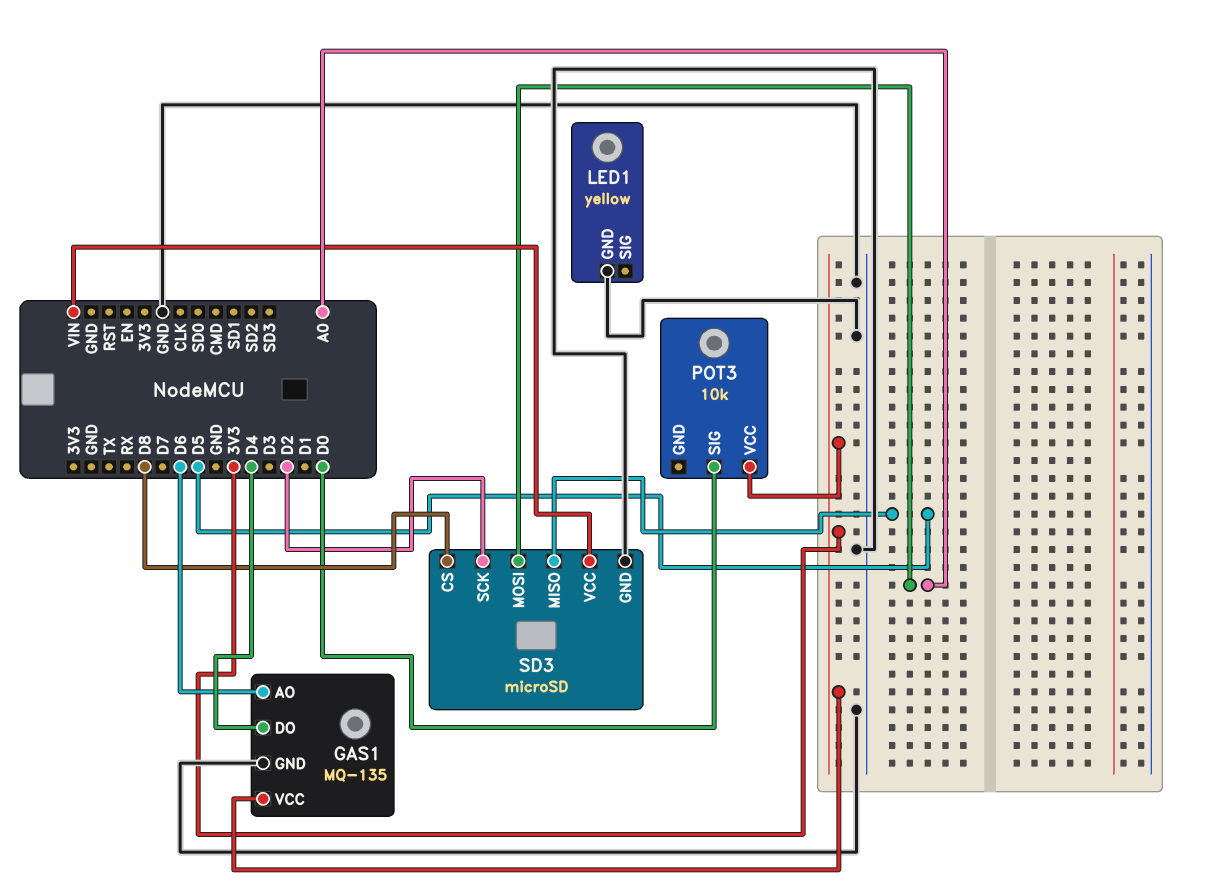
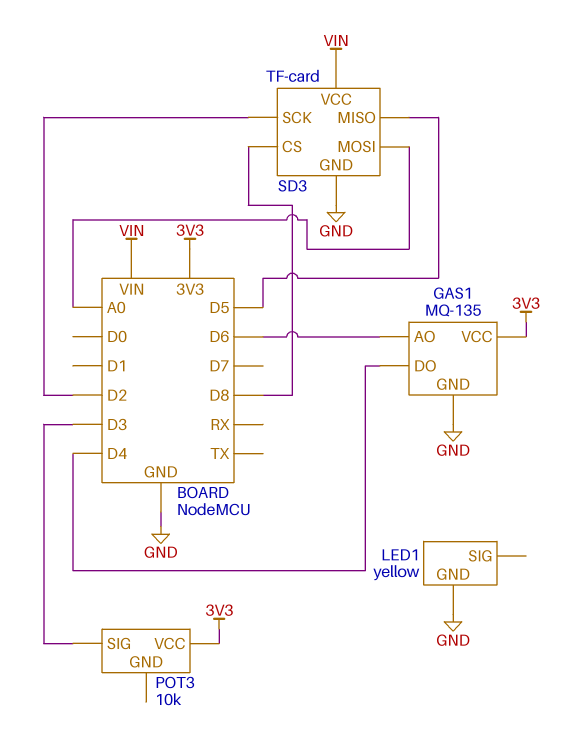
POT3 pin SIG: D0 -> D3
SD3: microSD -> TF-card

